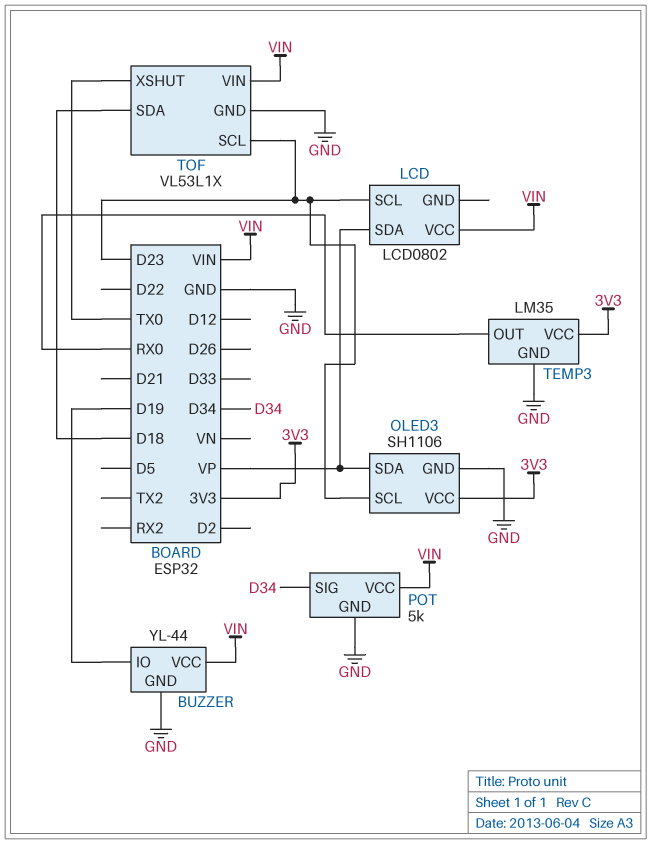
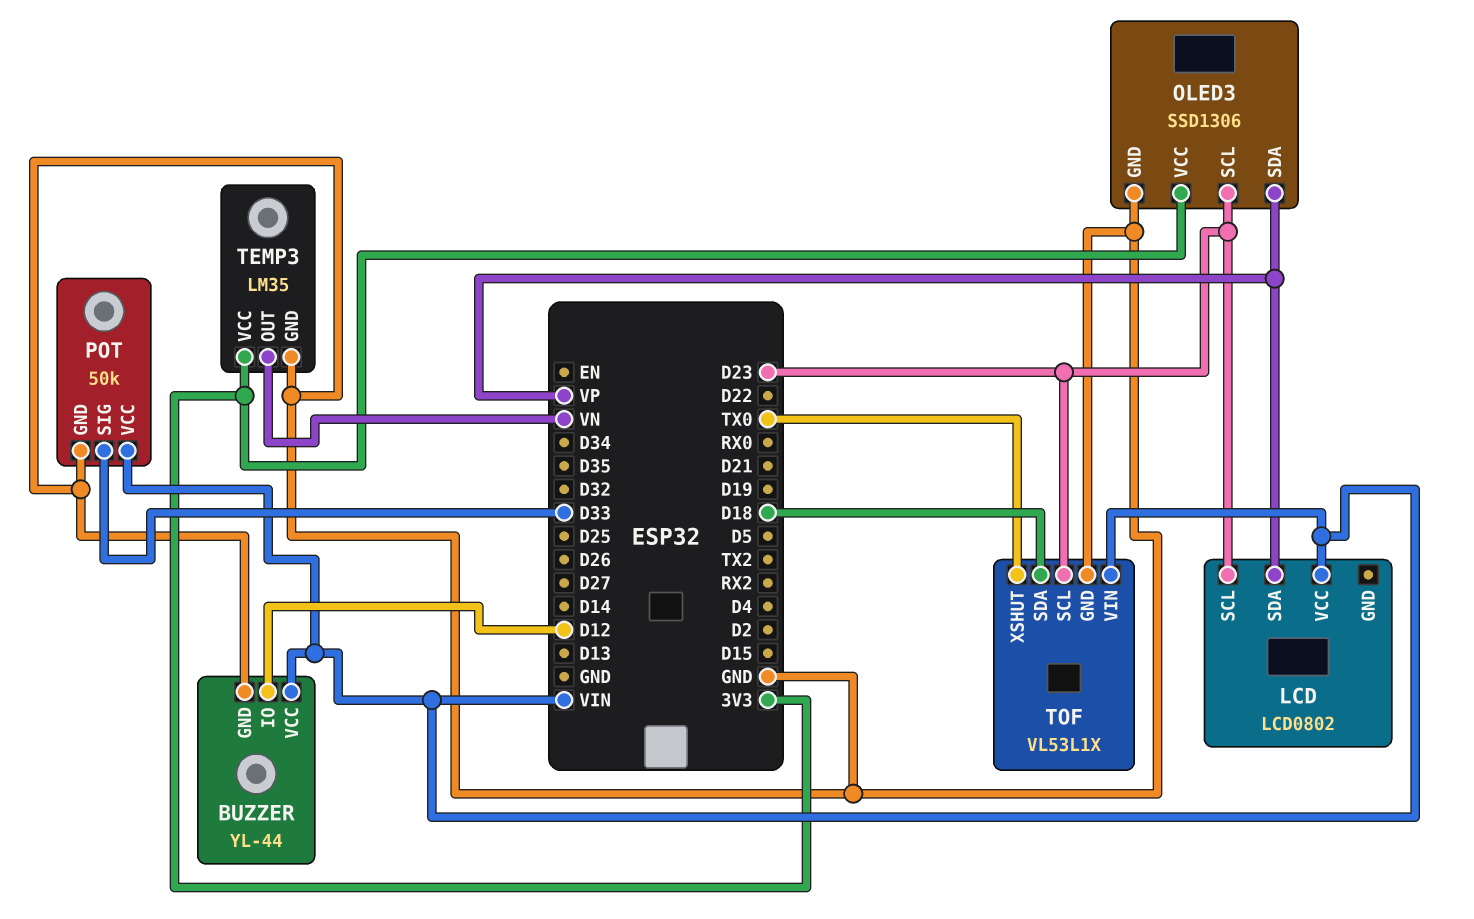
BUZZER pin IO: D19 -> D12
OLED3: SH1106 -> SSD1306
POT: 5k -> 50k
POT pin SIG: D34 -> D33
TEMP3 pin OUT: RX0 -> VN

